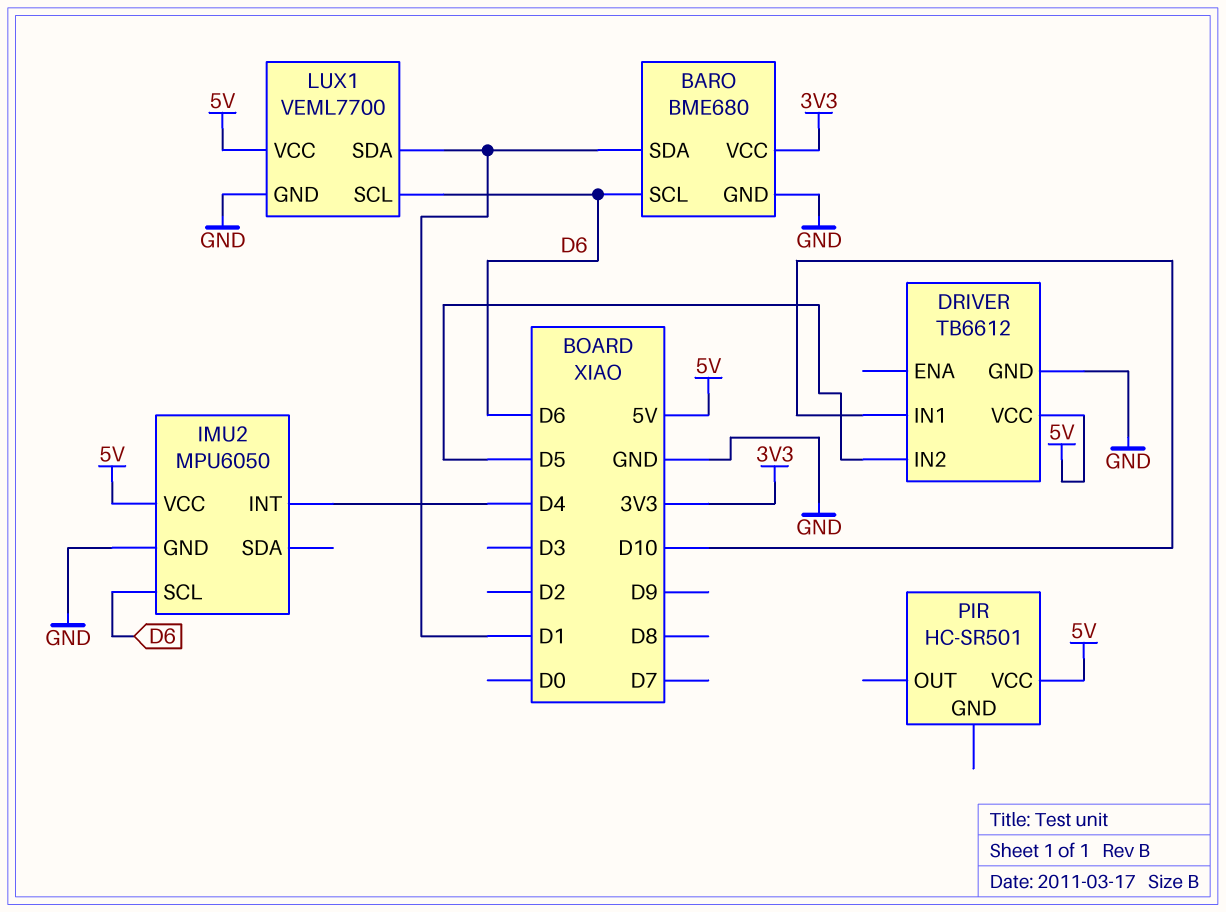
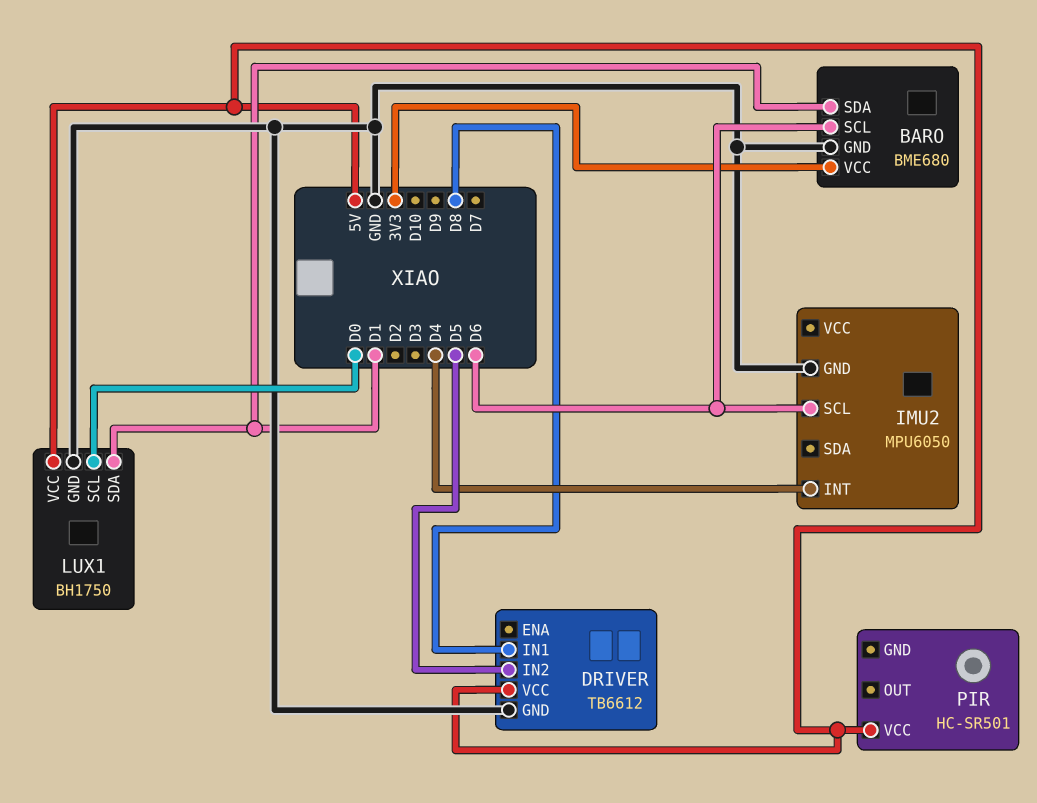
DRIVER pin IN1: D10 -> D8
IMU2 pin VCC: 5V -> none
LUX1: VEML7700 -> BH1750
LUX1 pin SCL: D6 -> D0

